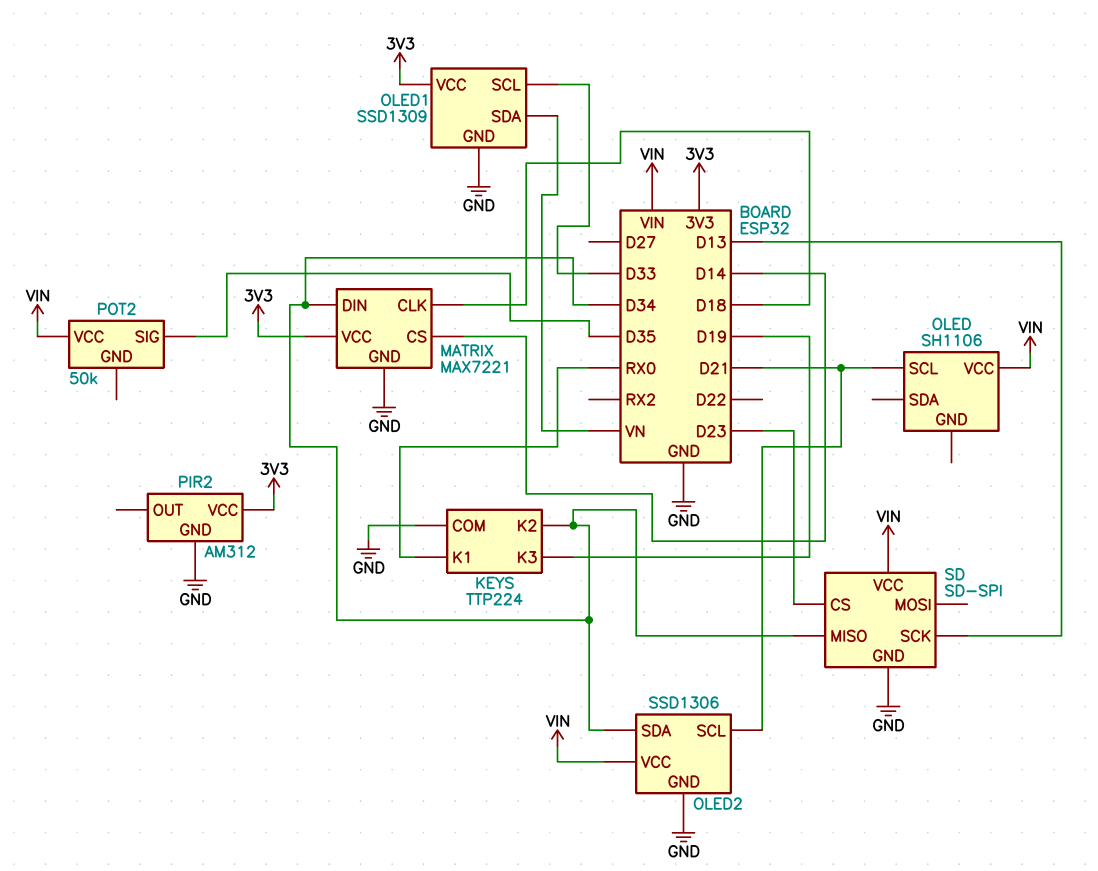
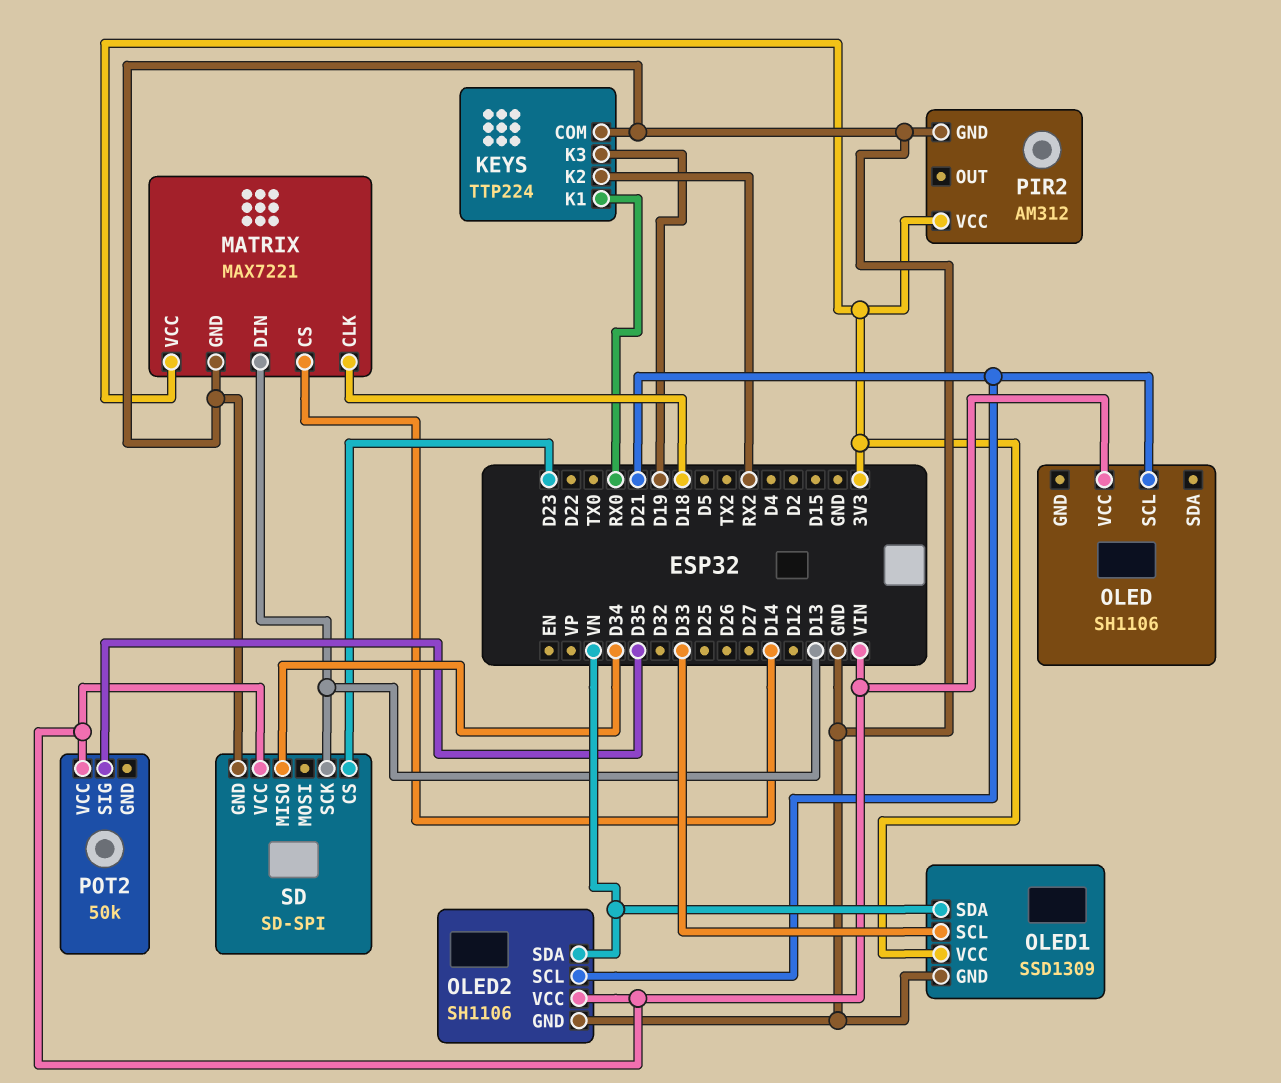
KEYS pin K2: D34 -> RX2
MATRIX pin DIN: D34 -> D13
OLED2: SSD1306 -> SH1106
OLED2 pin SDA: D34 -> VN

